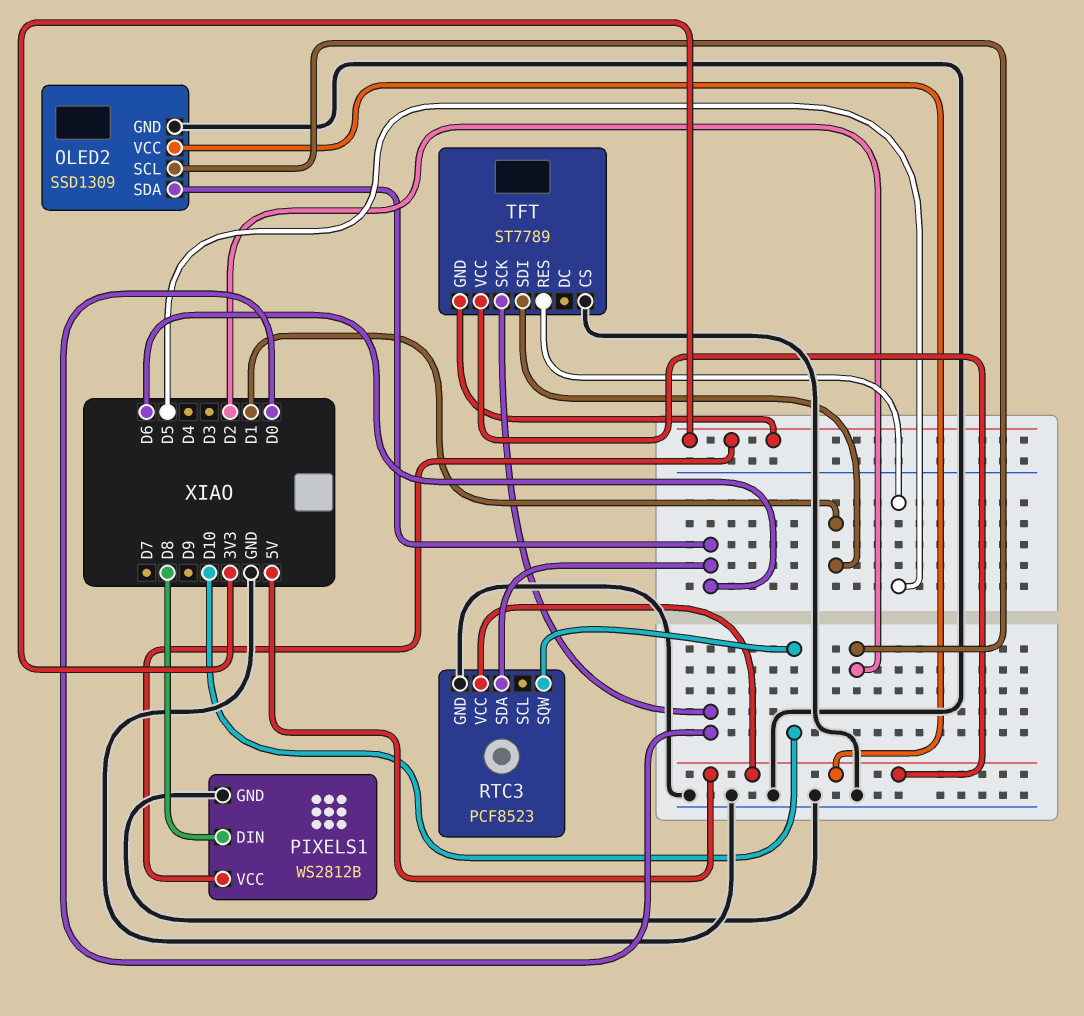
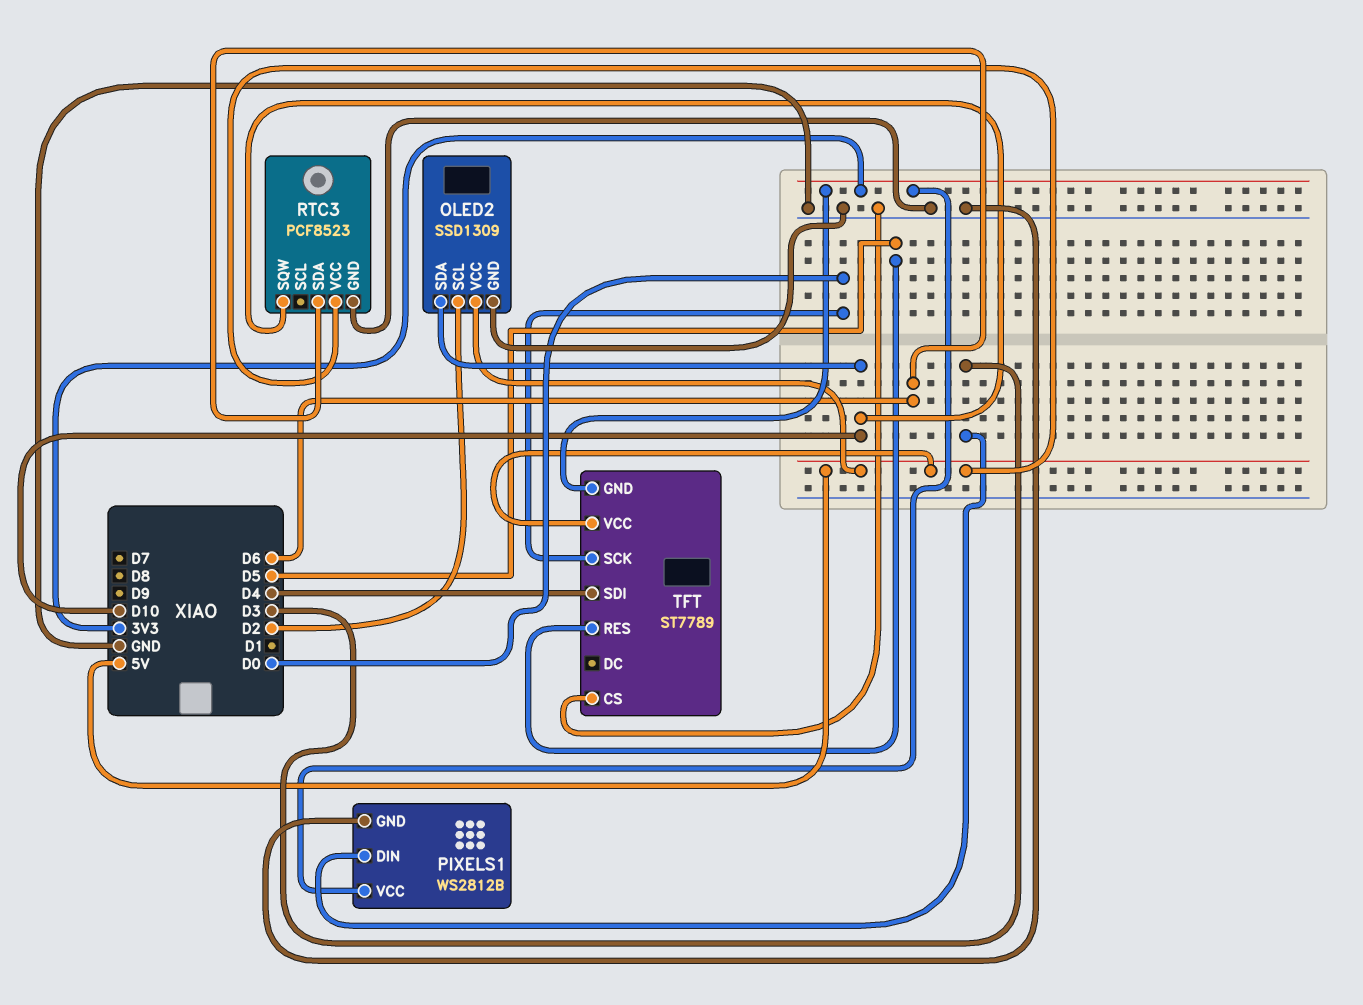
OLED2 pin SDA: D6 -> D10
PIXELS1 pin DIN: D8 -> D3
TFT pin SDI: D1 -> D4

